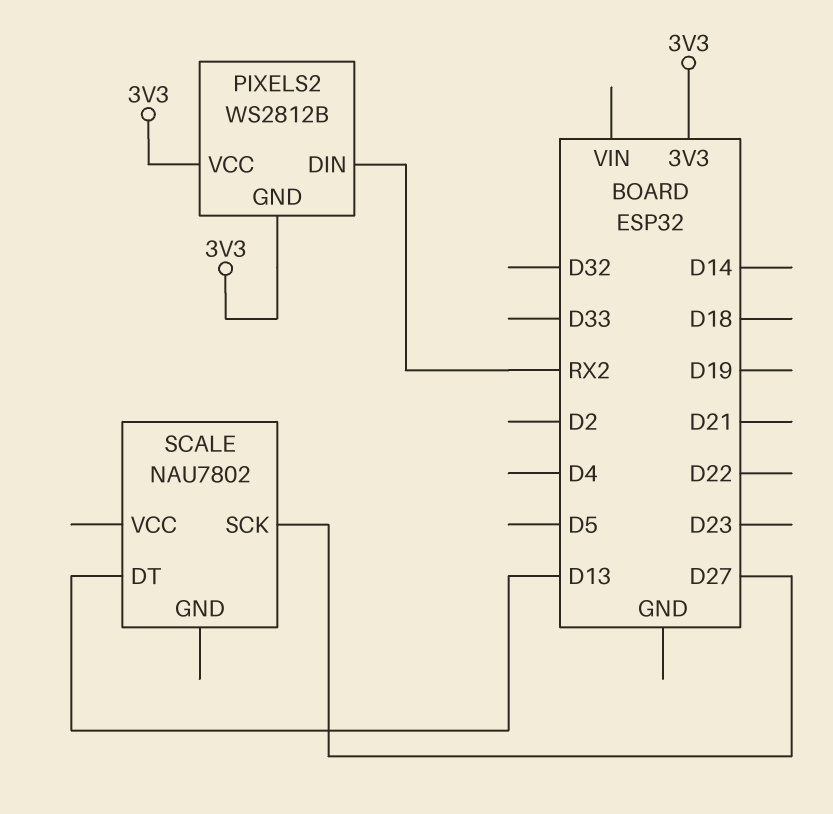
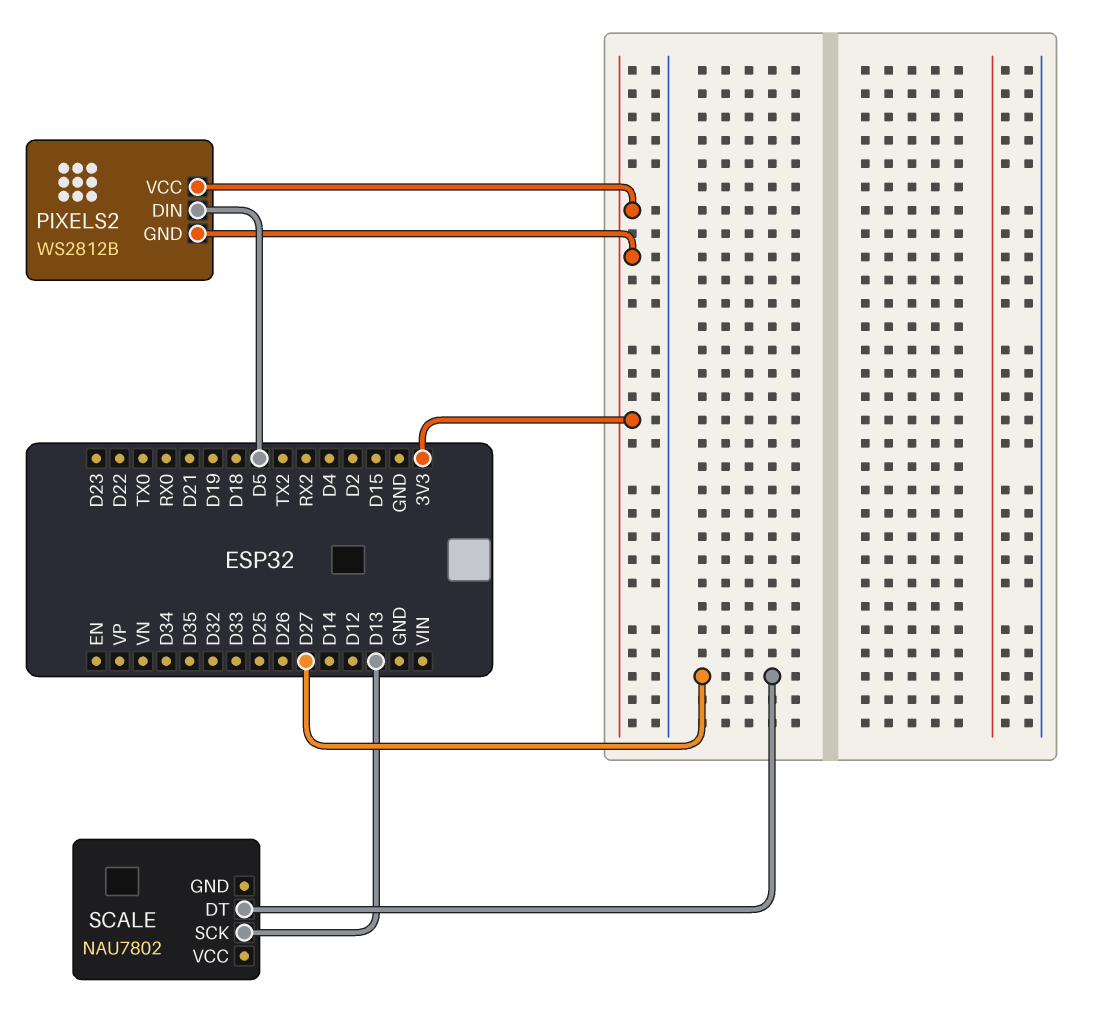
PIXELS2 pin DIN: RX2 -> D5
SCALE pin DT: D13 -> D27
SCALE pin SCK: D27 -> D13

